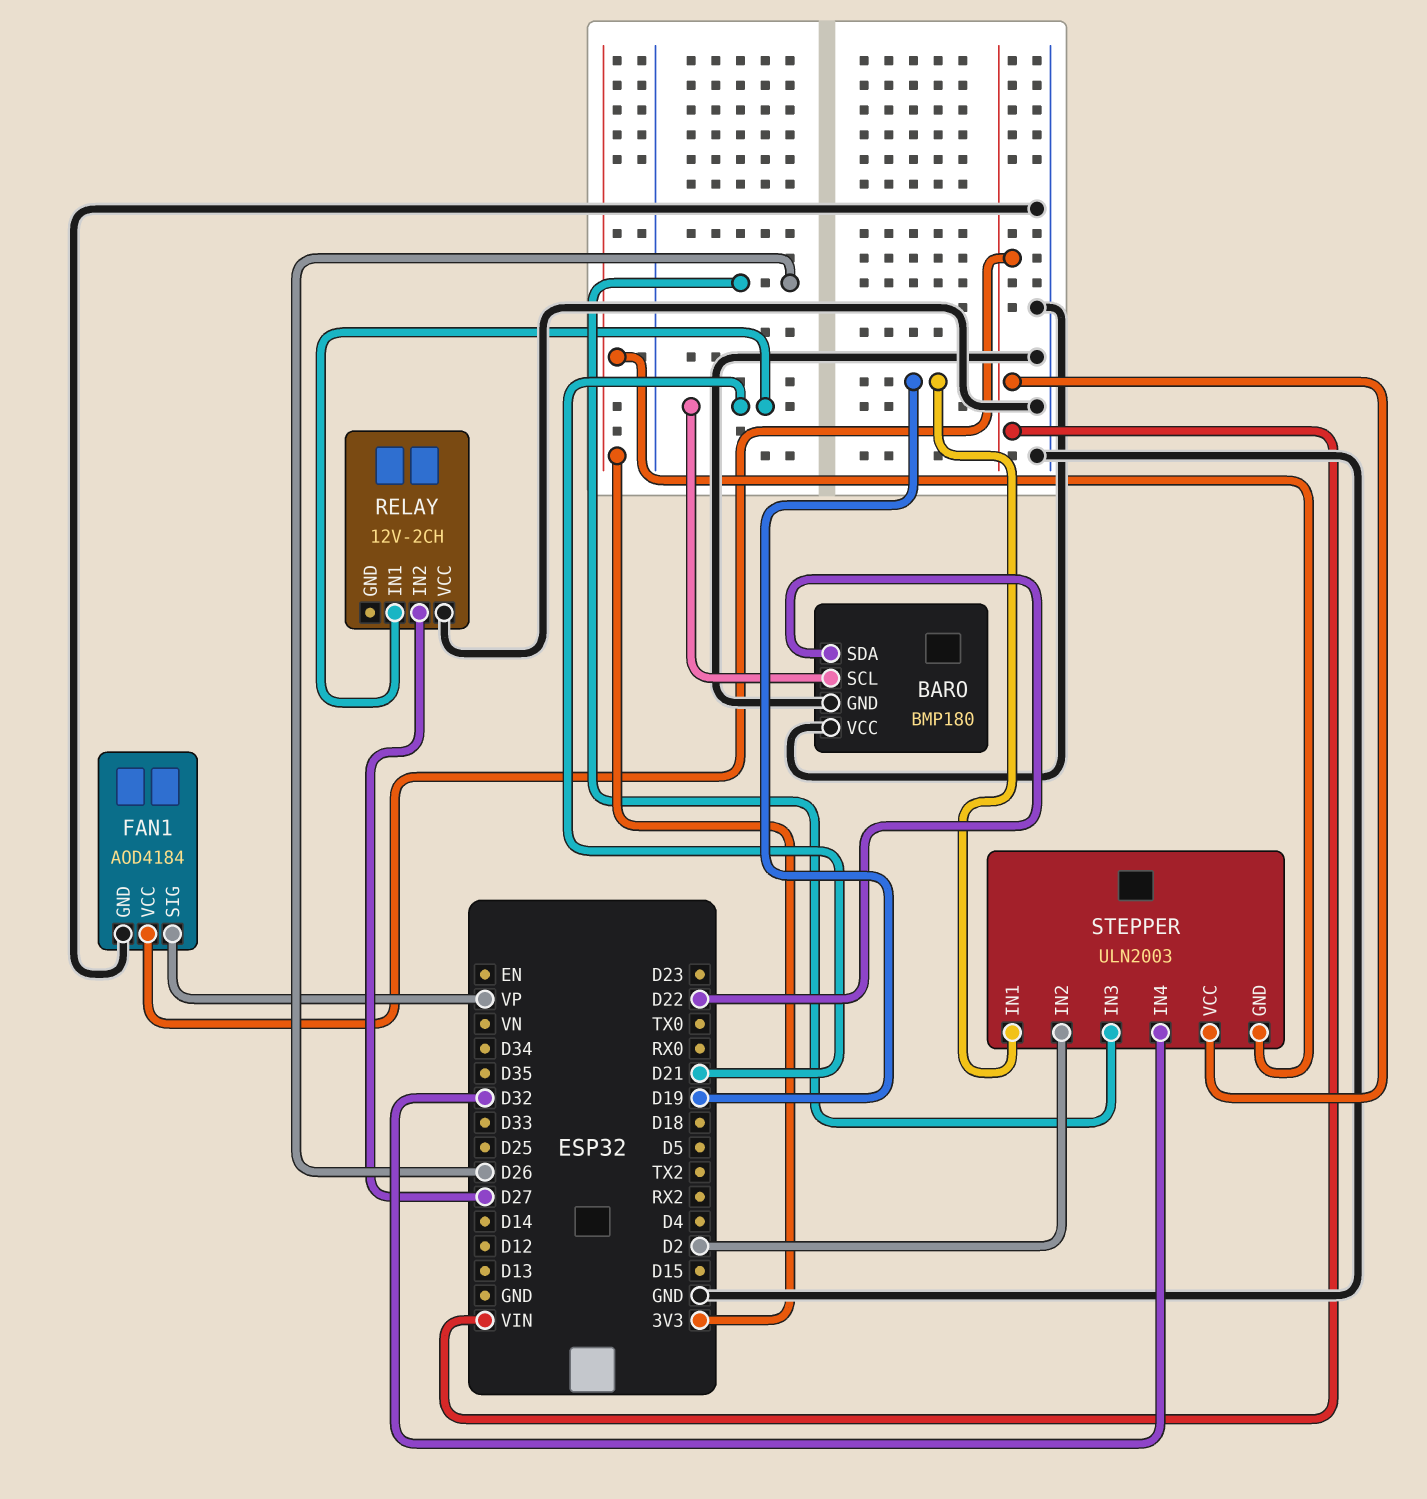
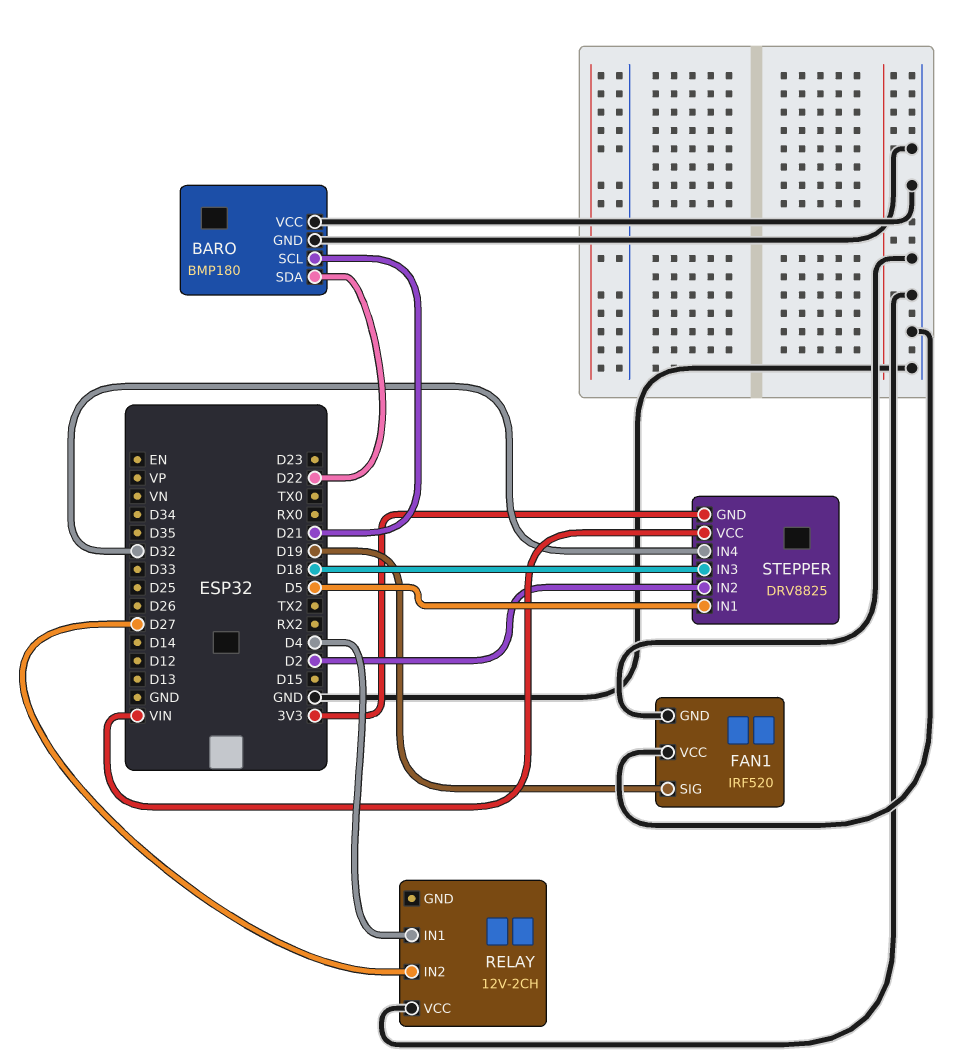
FAN1: AOD4184 -> IRF520
FAN1 pin SIG: VP -> D19
FAN1 pin VCC: VIN -> GND
RELAY pin IN1: D21 -> D4
STEPPER: ULN2003 -> DRV8825
STEPPER pin IN1: D19 -> D5
STEPPER pin IN3: D26 -> D18

